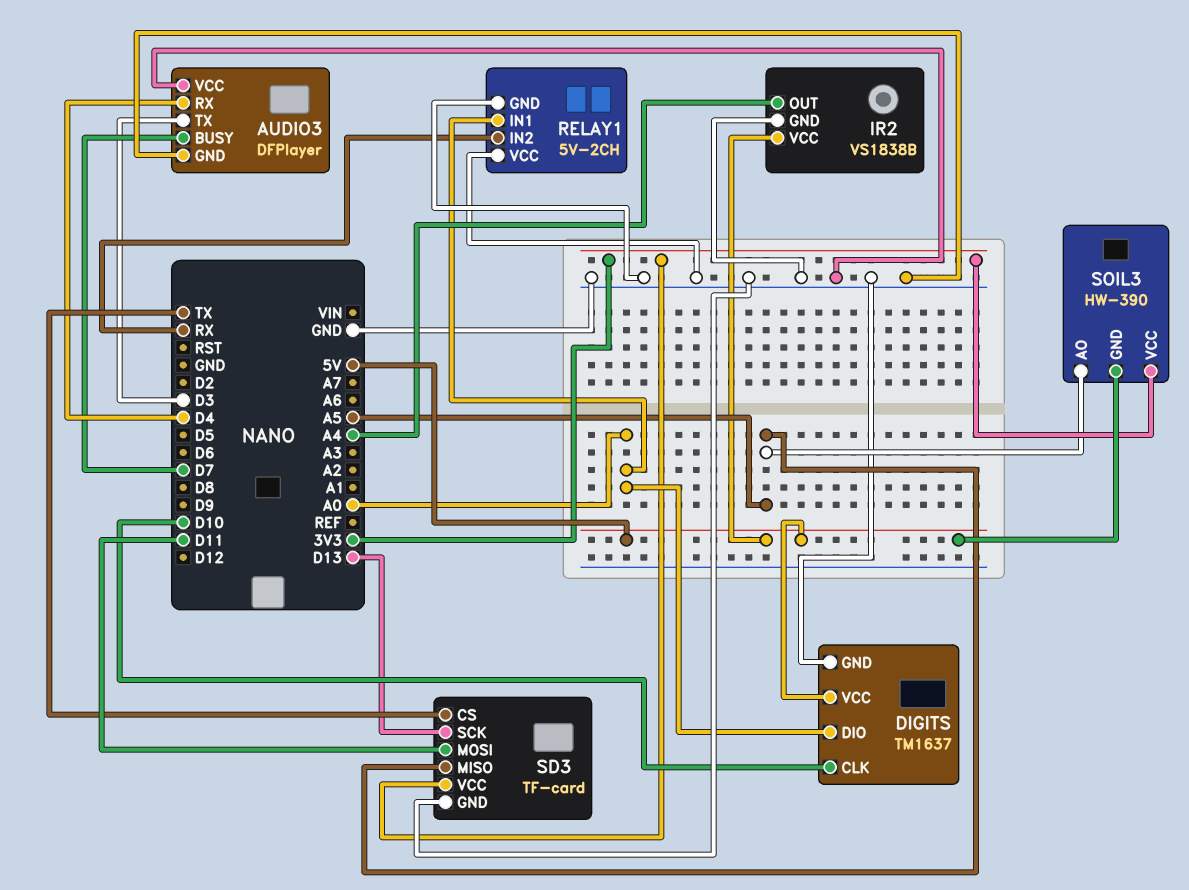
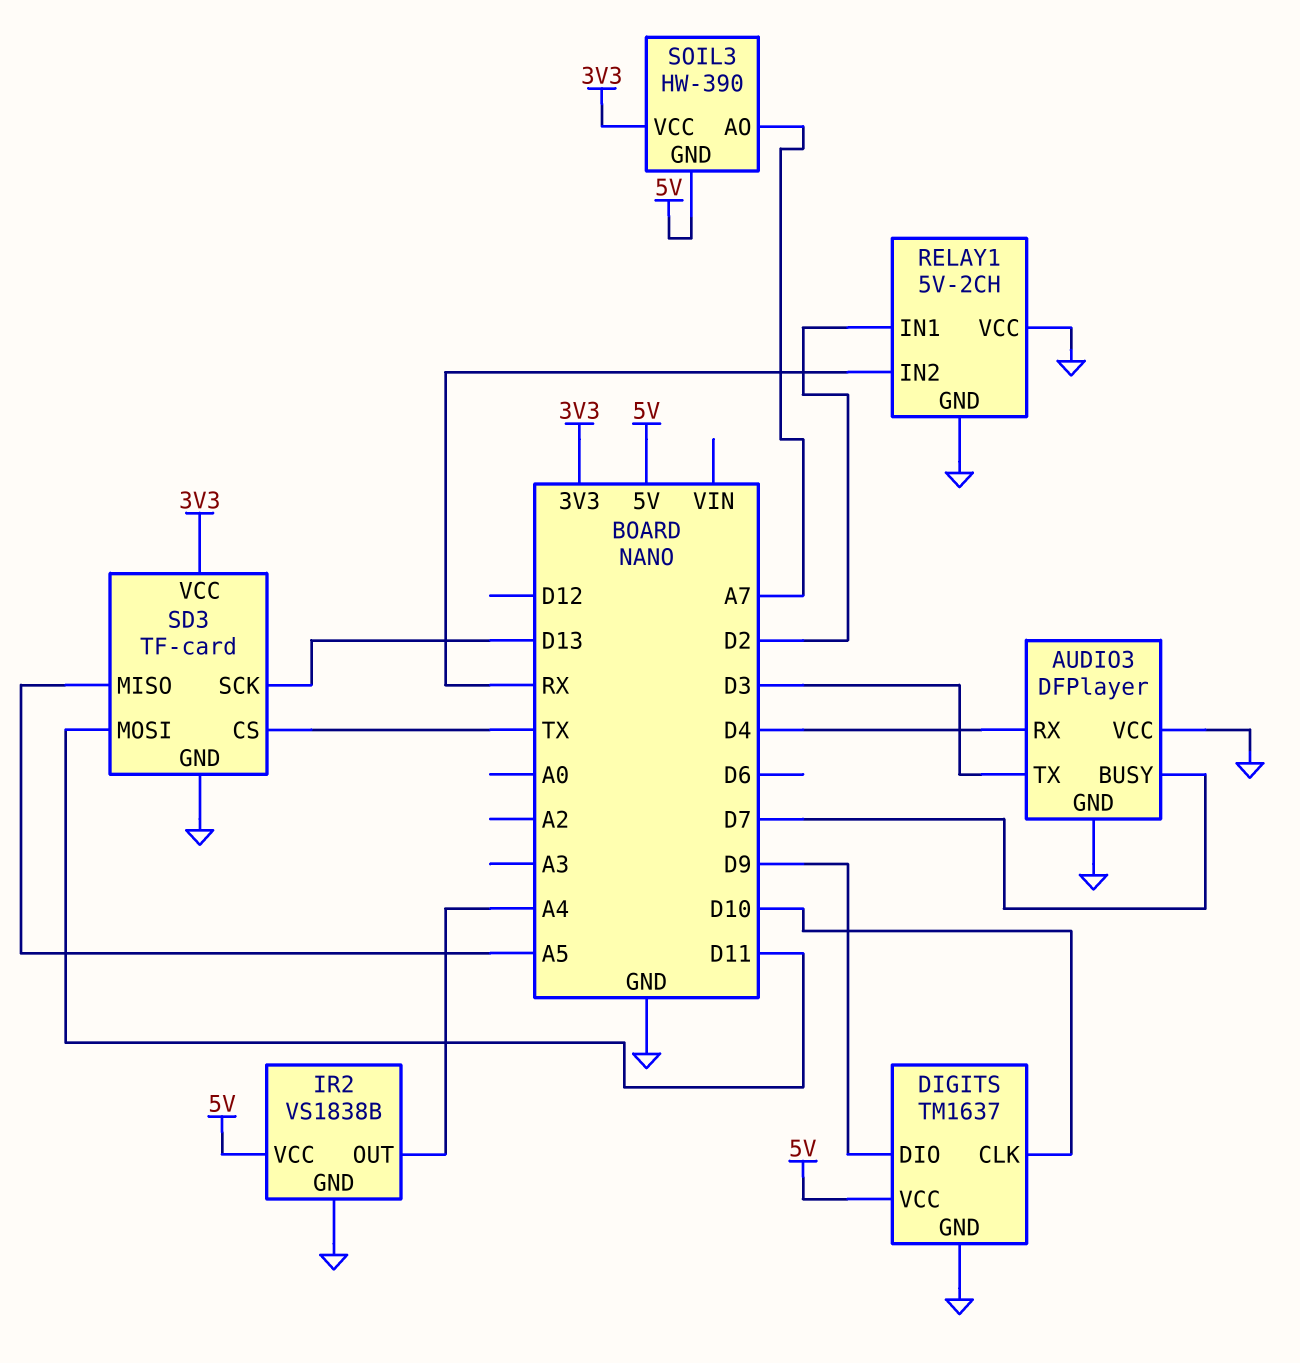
DIGITS pin DIO: A0 -> D9
RELAY1 pin IN1: A0 -> D2
SOIL3 pin AO: A5 -> A7

